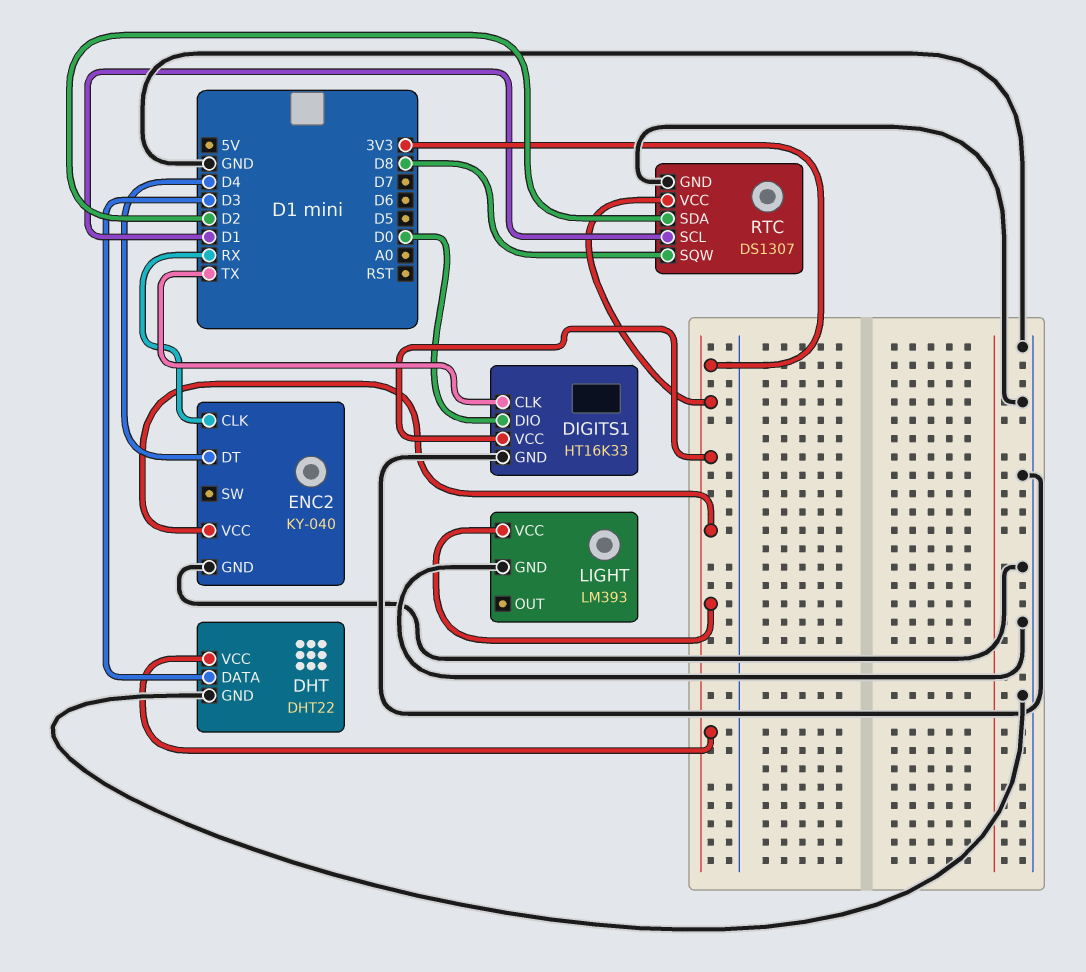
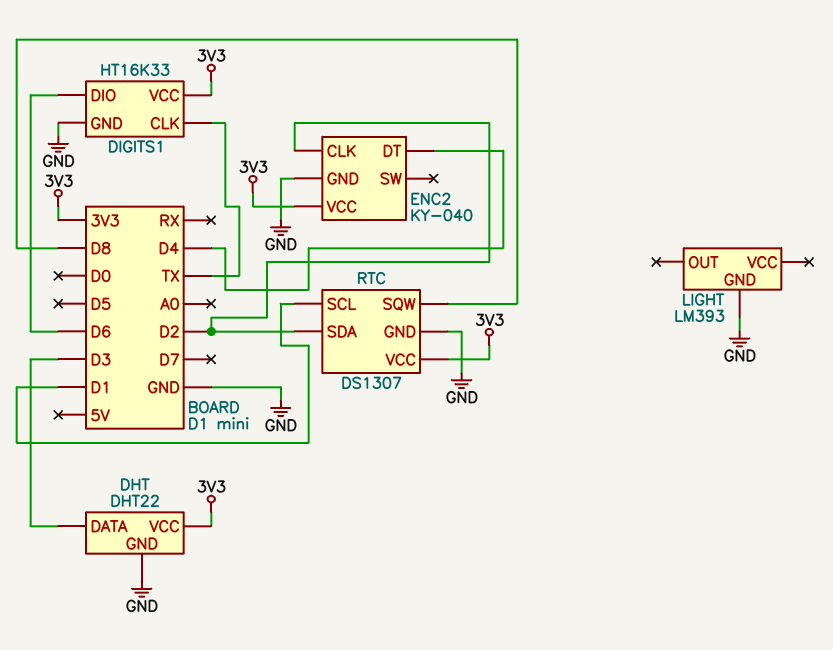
DIGITS1 pin DIO: D0 -> D6
ENC2 pin CLK: RX -> D2
LIGHT pin VCC: 3V3 -> none

